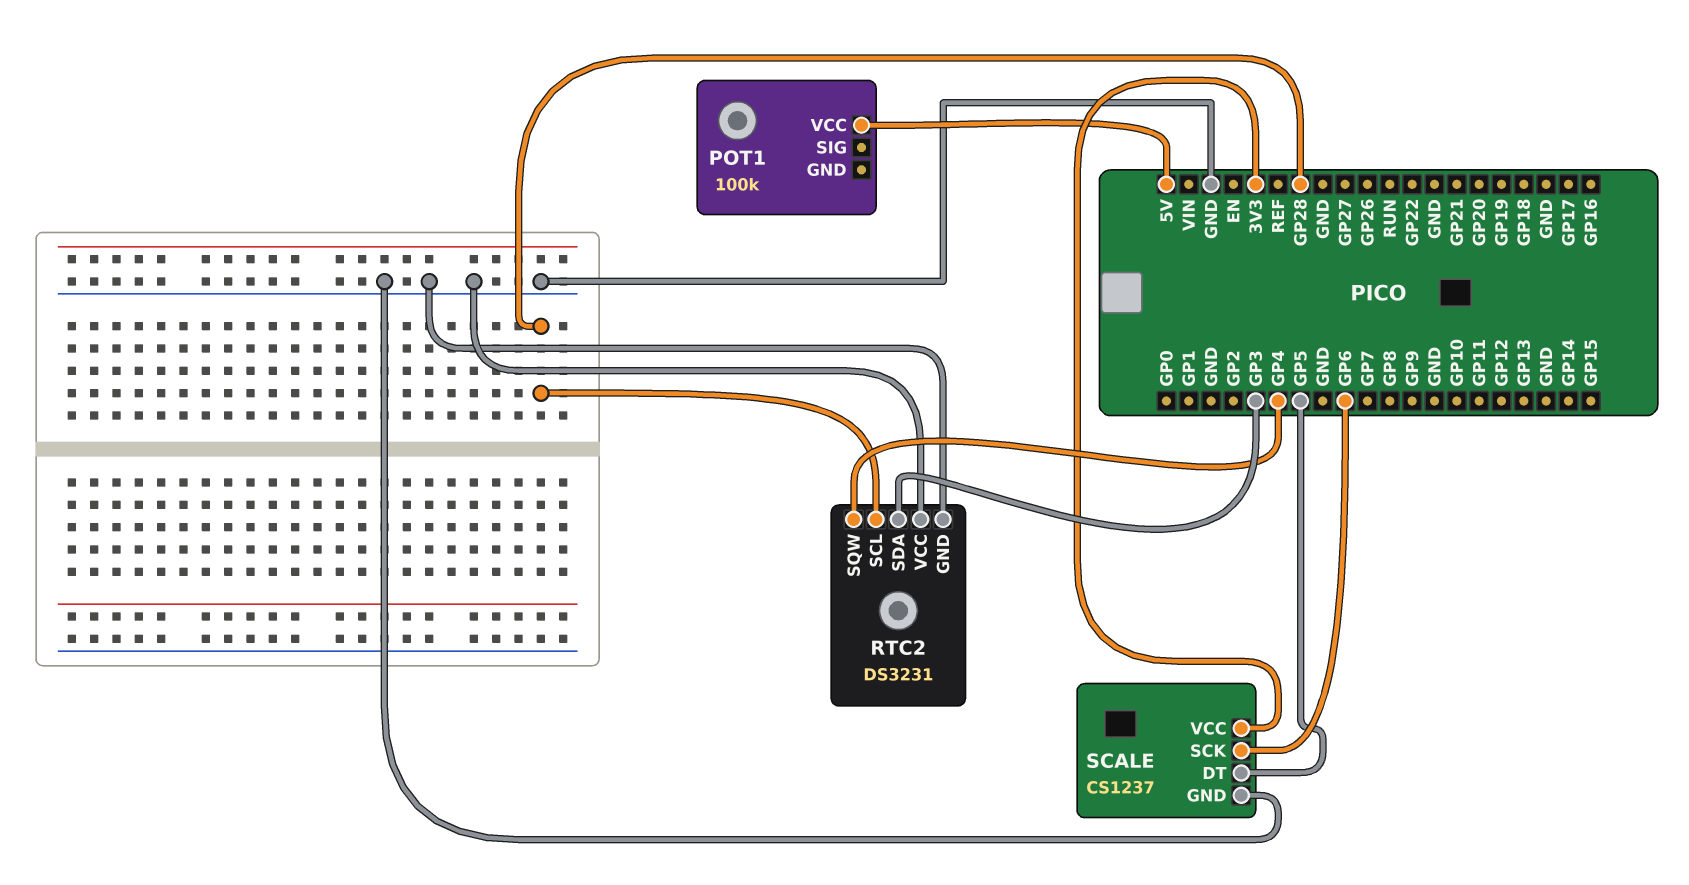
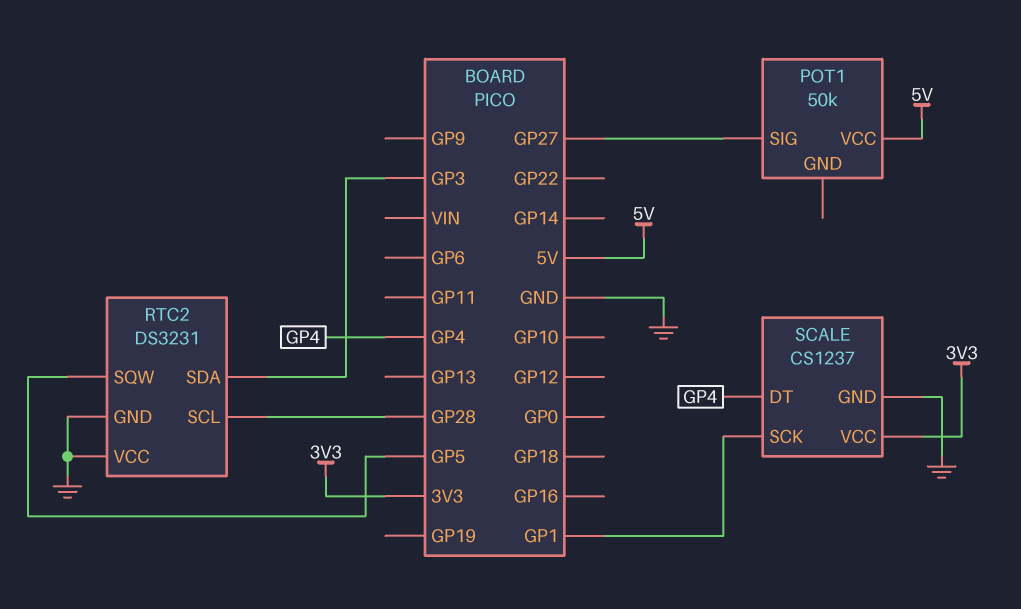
POT1: 100k -> 50k
POT1 pin SIG: none -> GP27
RTC2 pin SQW: GP4 -> GP5
SCALE pin DT: GP5 -> GP4
SCALE pin SCK: GP6 -> GP1

